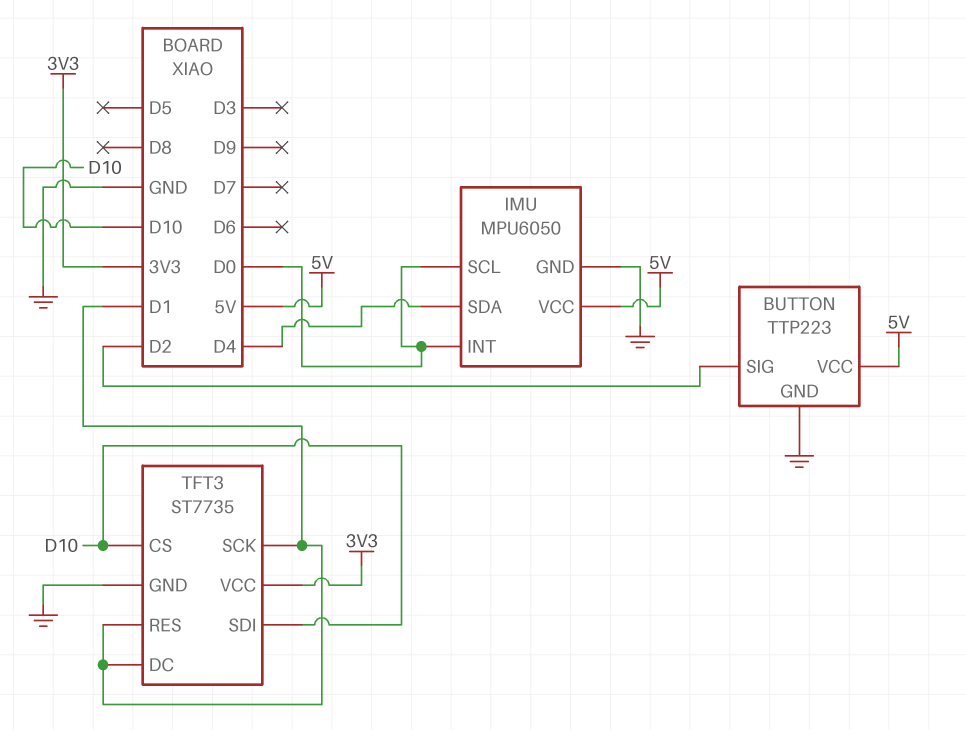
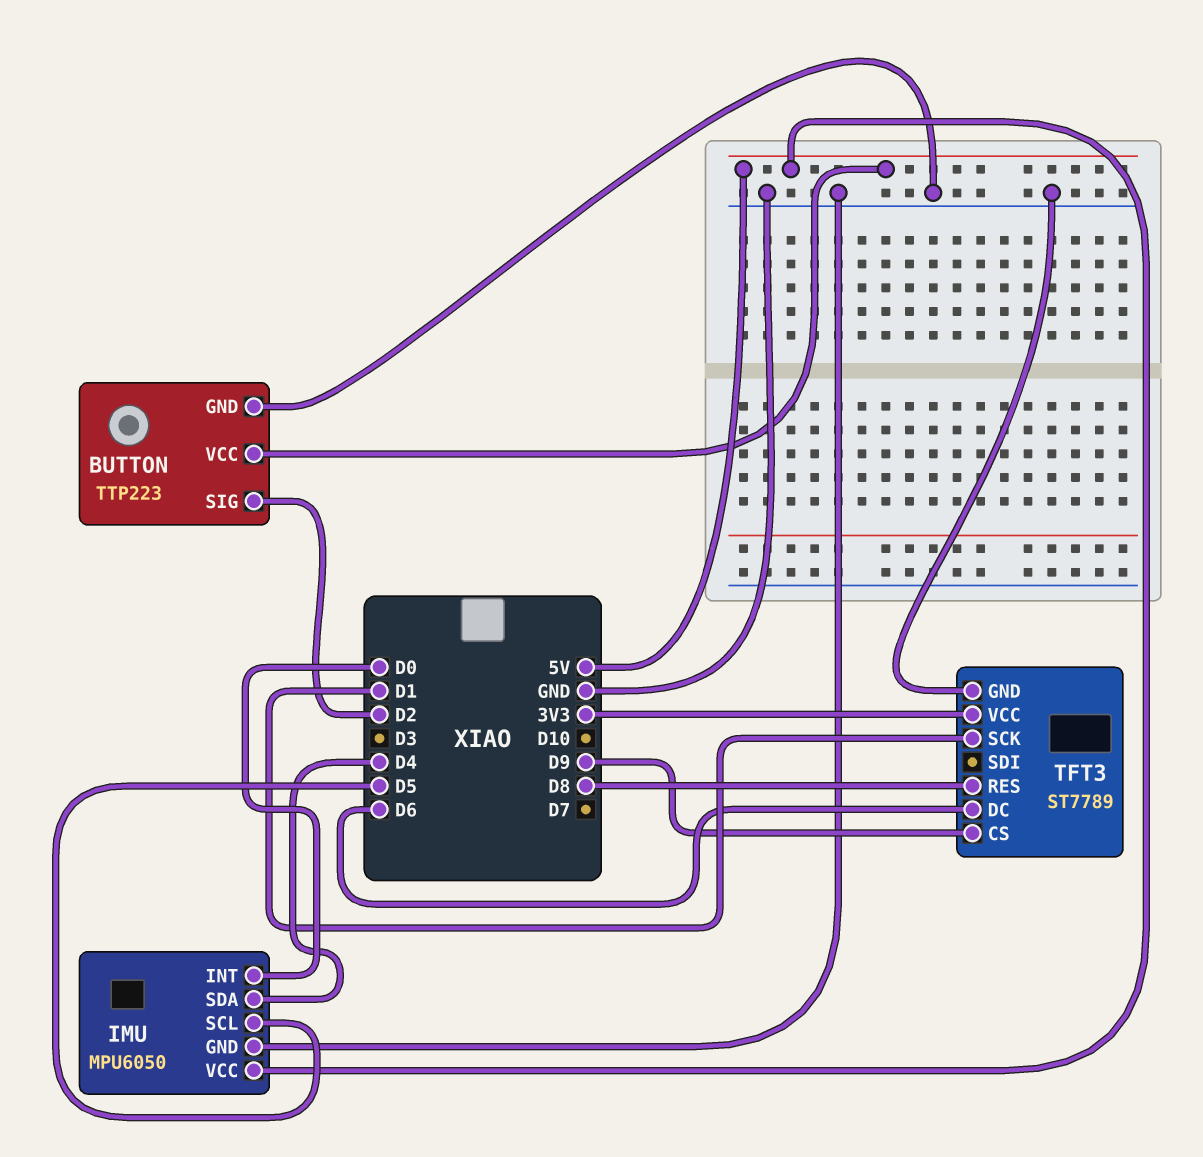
IMU pin SCL: D0 -> D5
TFT3: ST7735 -> ST7789
TFT3 pin CS: D10 -> D9
TFT3 pin DC: D1 -> D6
TFT3 pin RES: D1 -> D8
TFT3 pin SDI: D10 -> none

